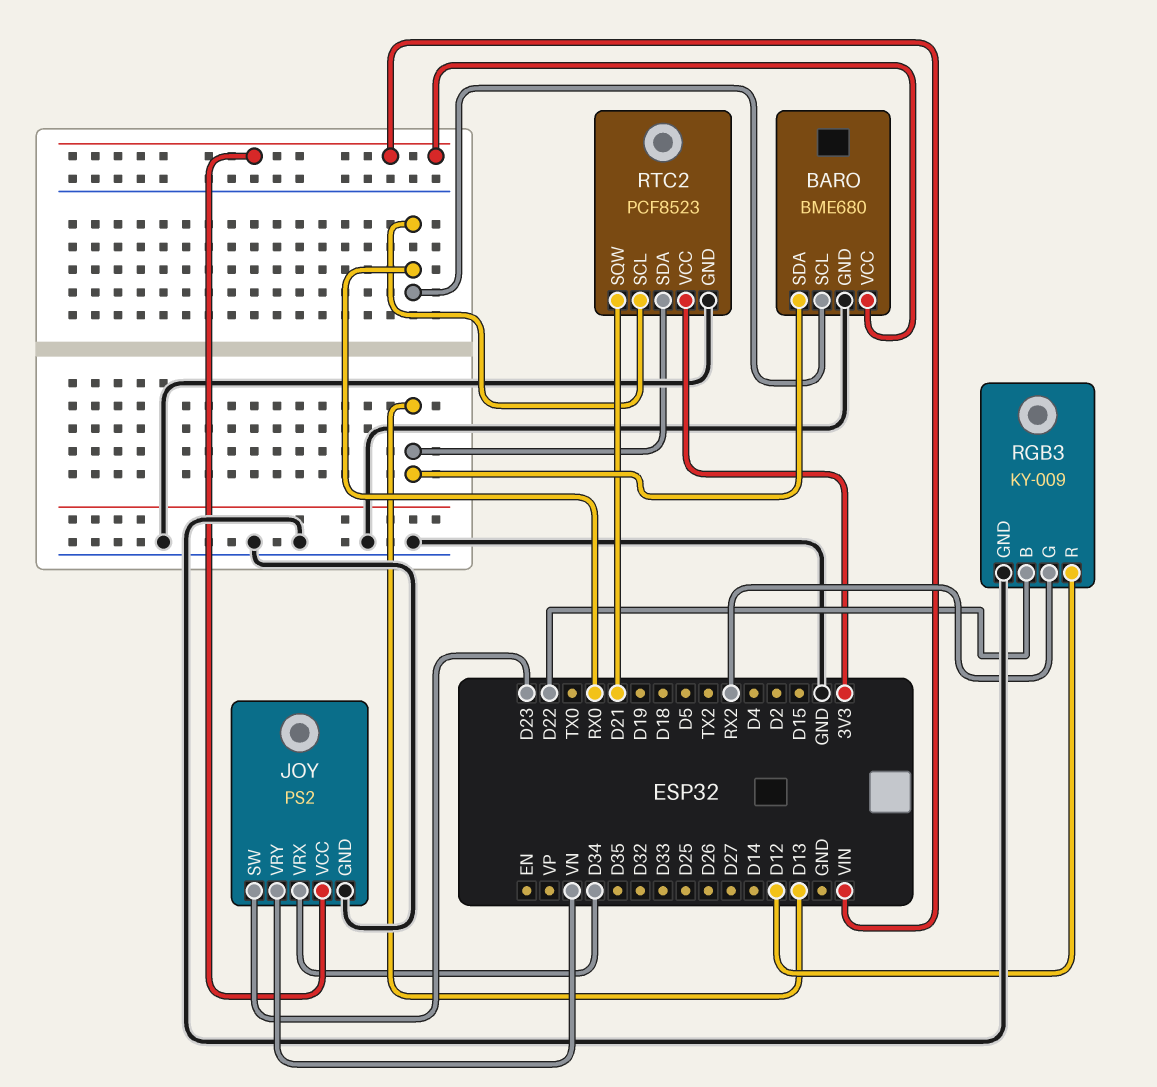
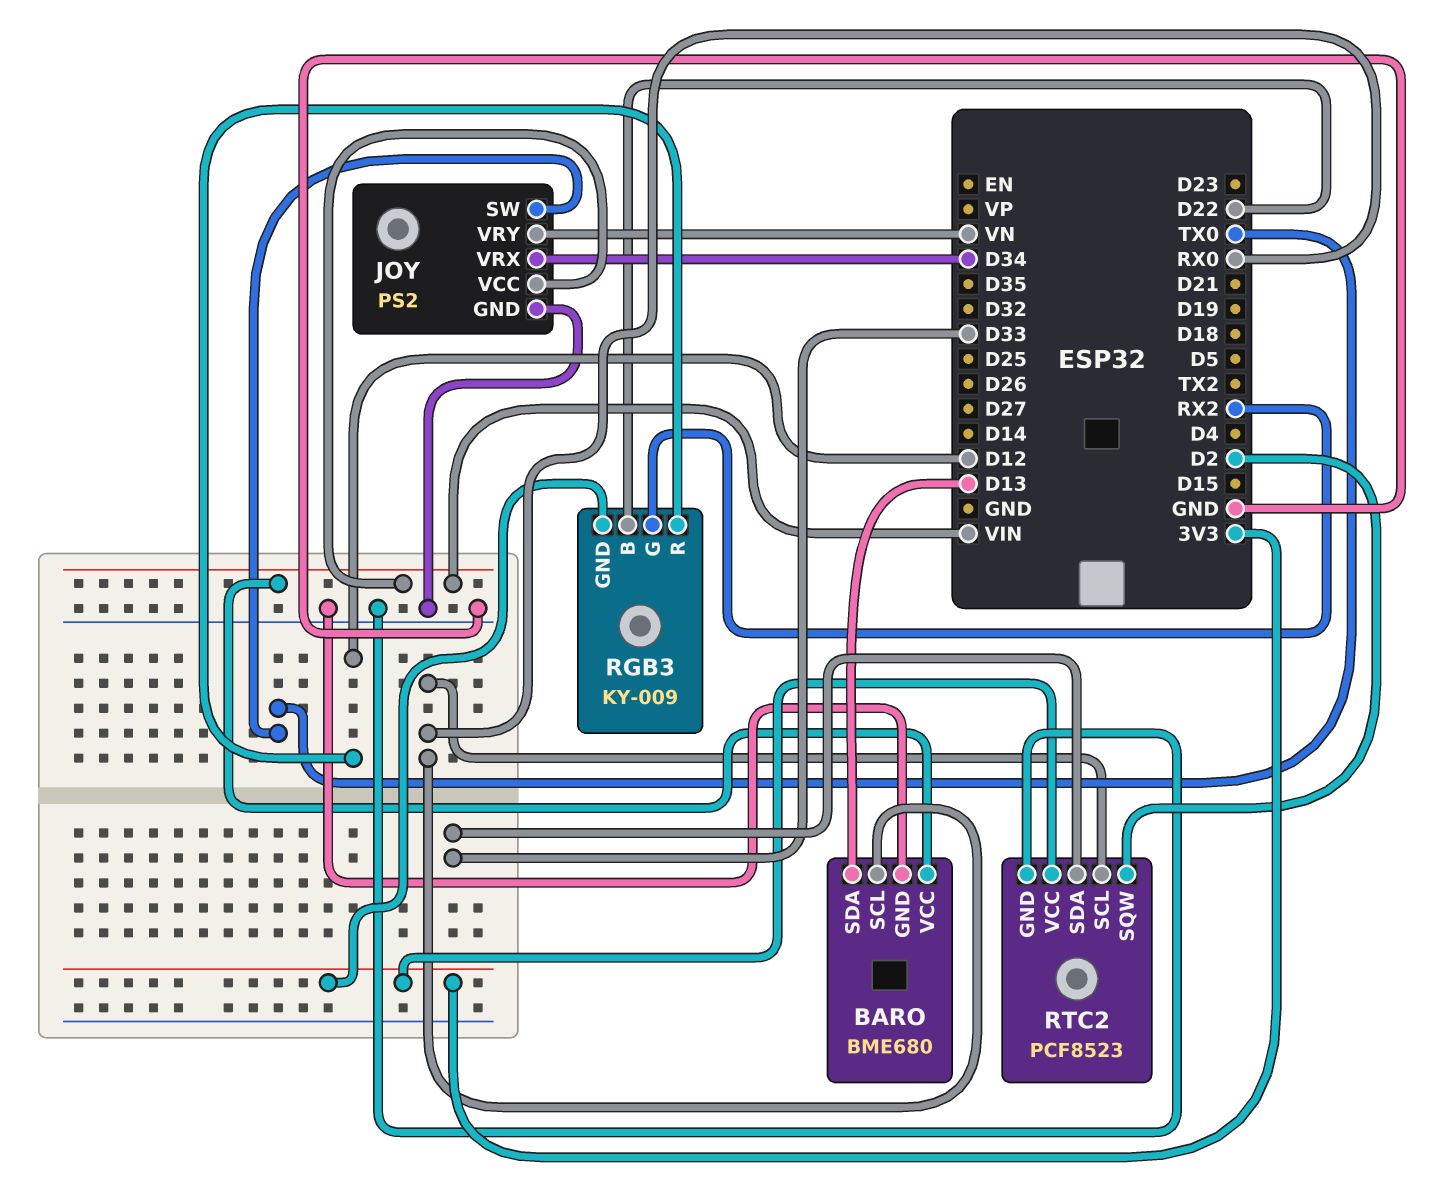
JOY pin SW: D23 -> TX0
RGB3 pin GND: GND -> 3V3
RTC2 pin SDA: D13 -> D33
RTC2 pin SQW: D21 -> D2

